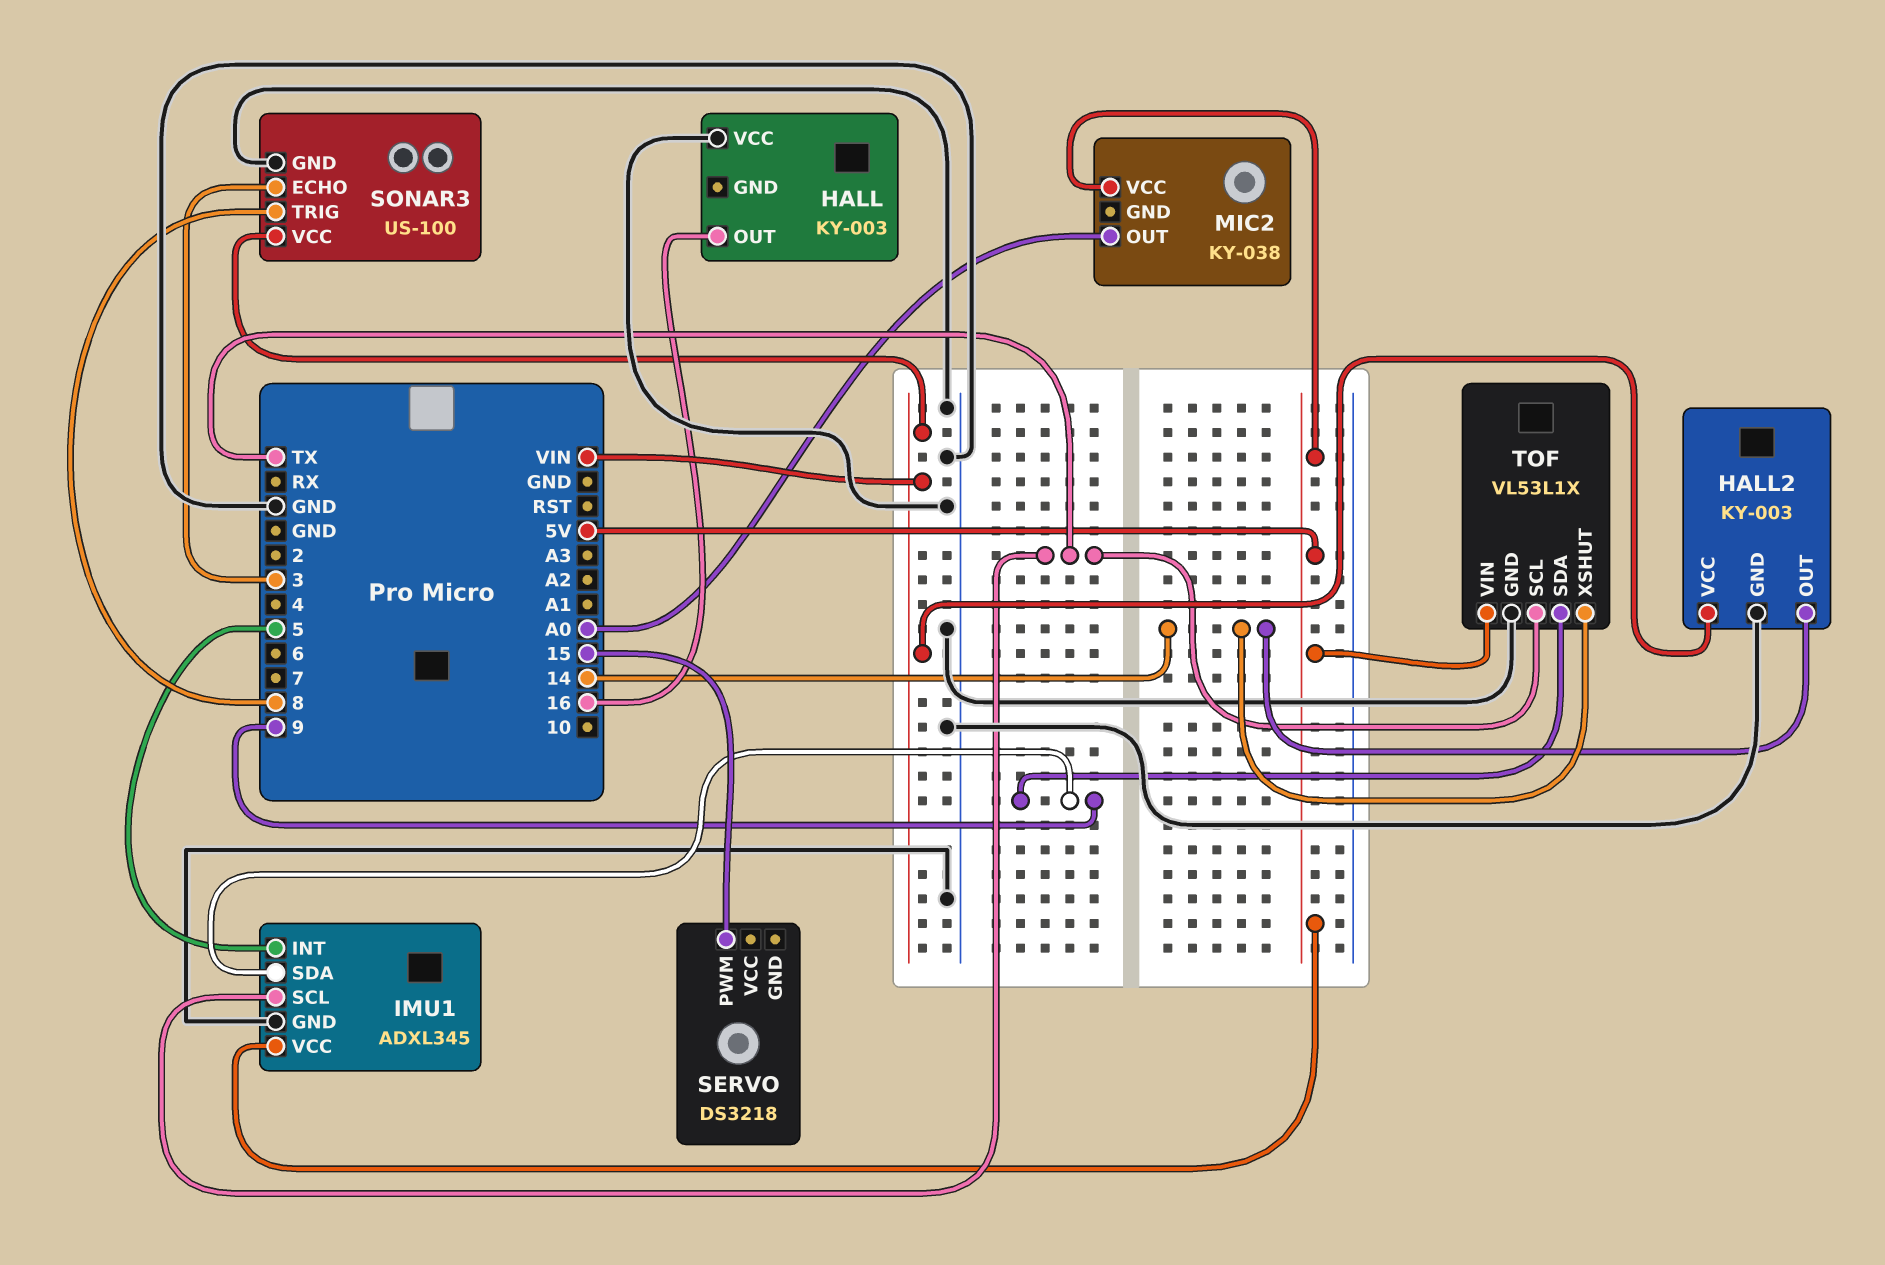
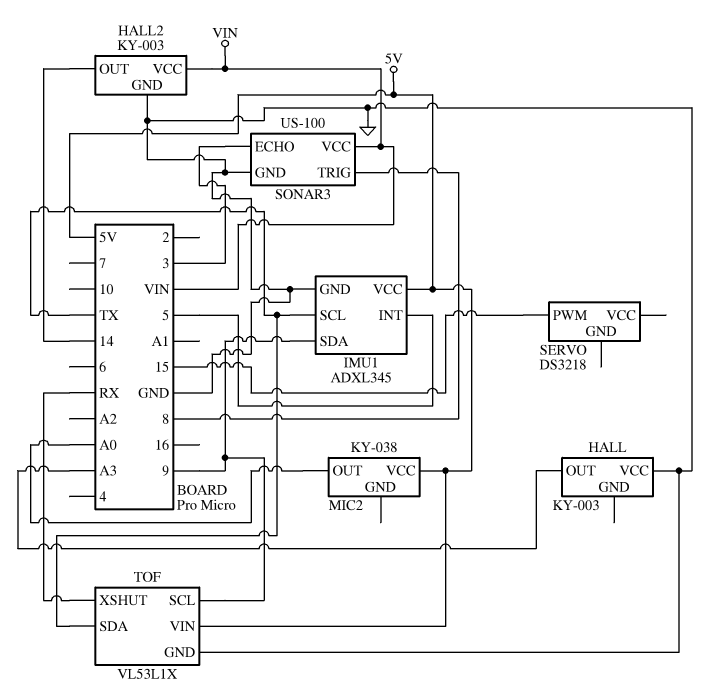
HALL pin OUT: 16 -> A3
TOF pin SCL: TX -> 9
TOF pin SDA: 9 -> TX
TOF pin XSHUT: 14 -> RX

